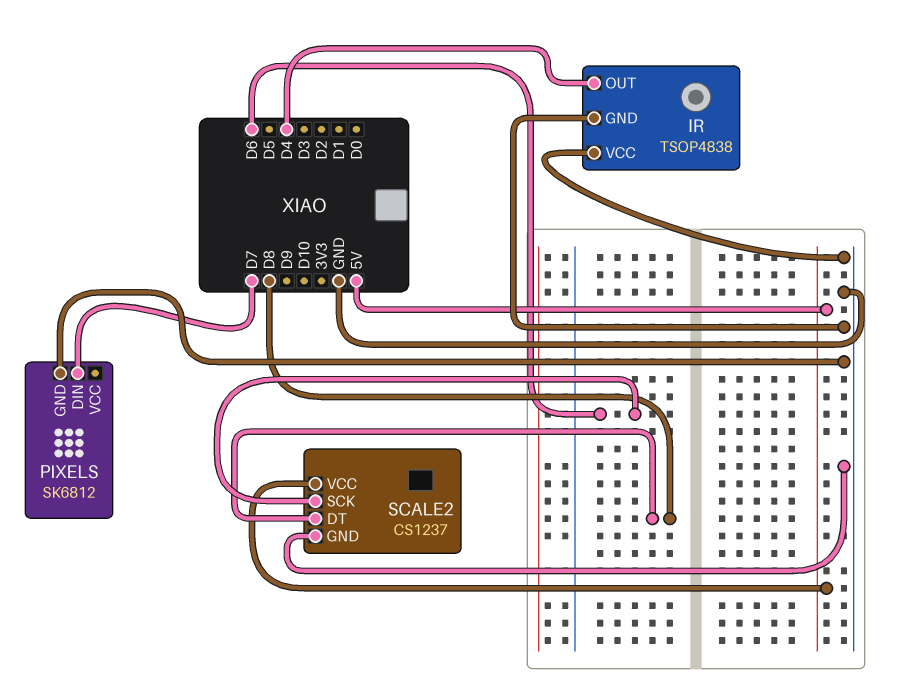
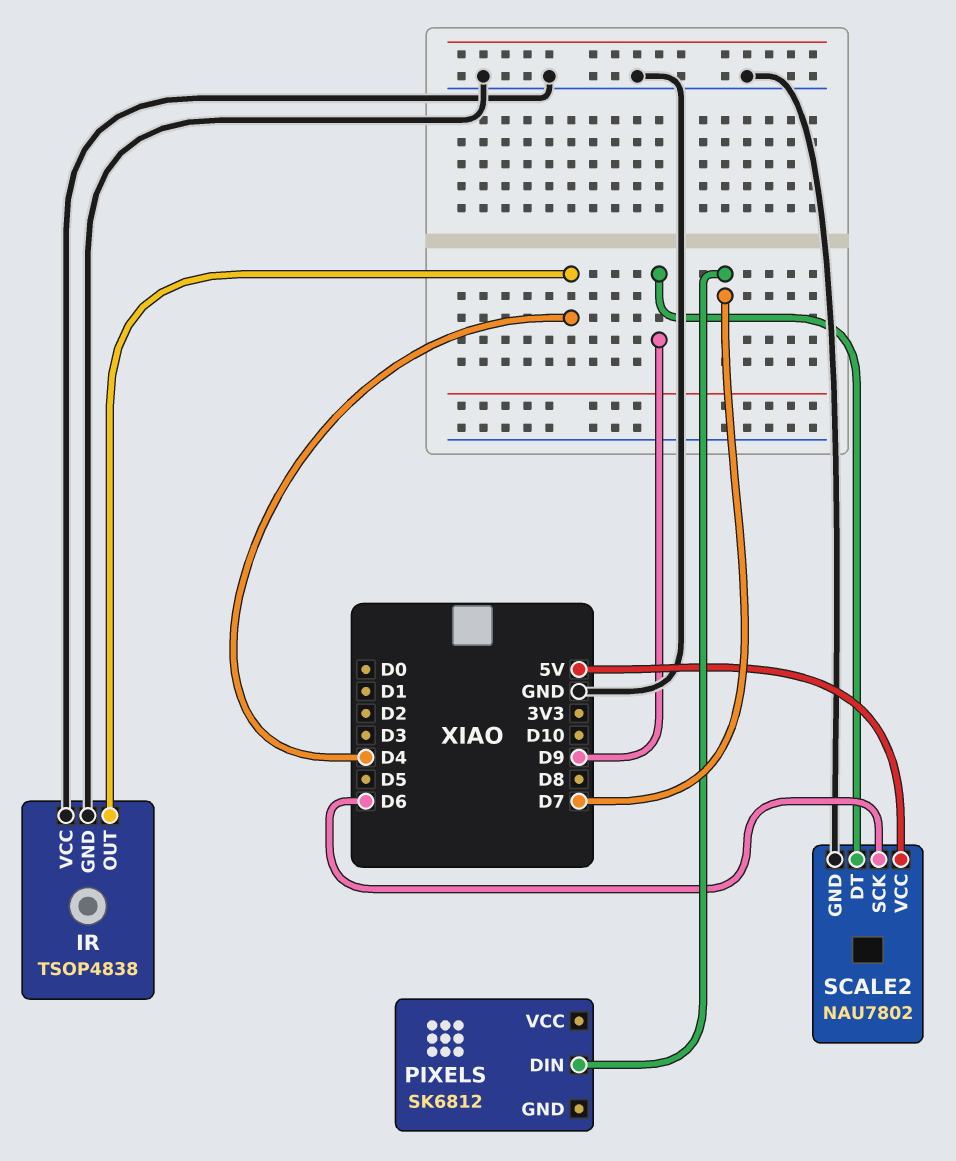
PIXELS pin GND: GND -> none
SCALE2: CS1237 -> NAU7802
SCALE2 pin DT: D8 -> D9

